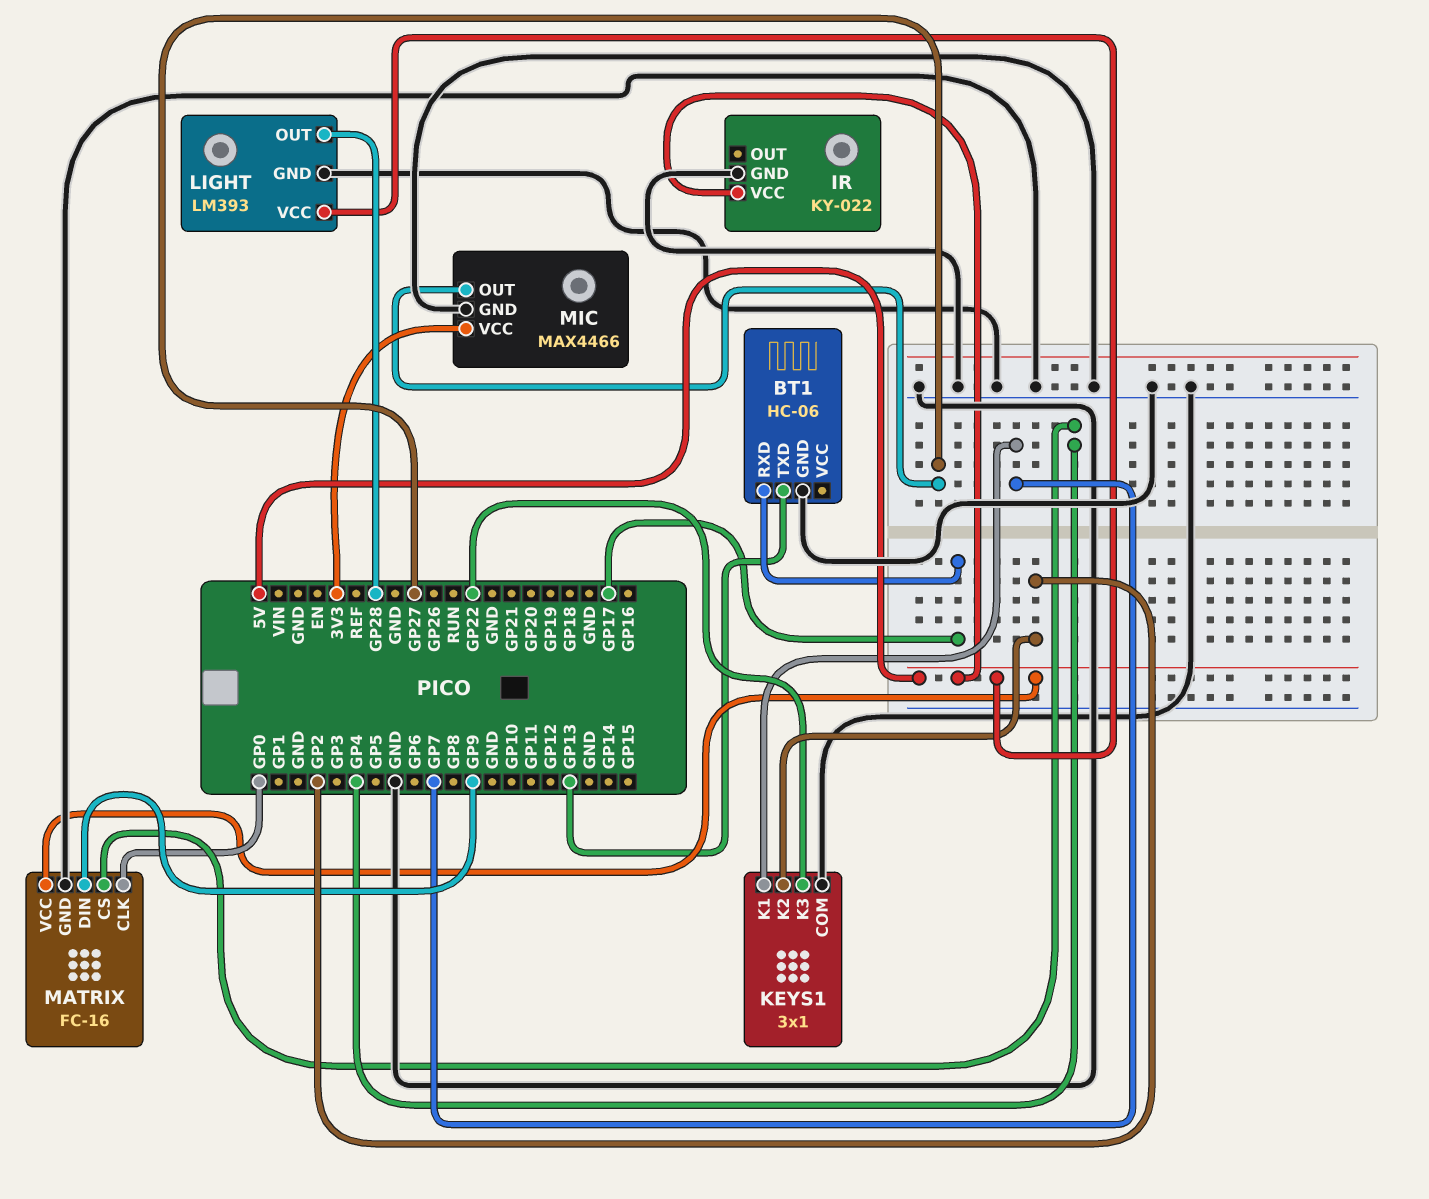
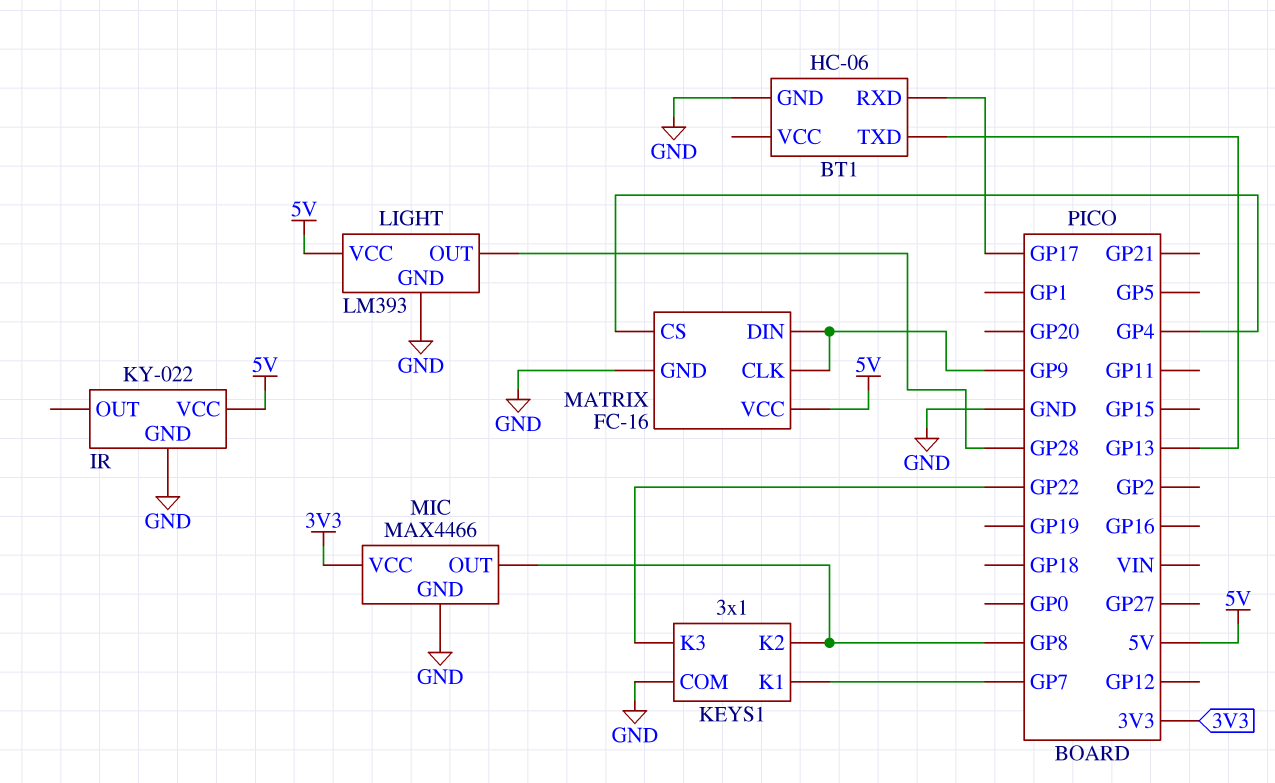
KEYS1 pin K2: GP2 -> GP8
MATRIX pin CLK: GP0 -> GP9
MIC pin OUT: GP27 -> GP8

